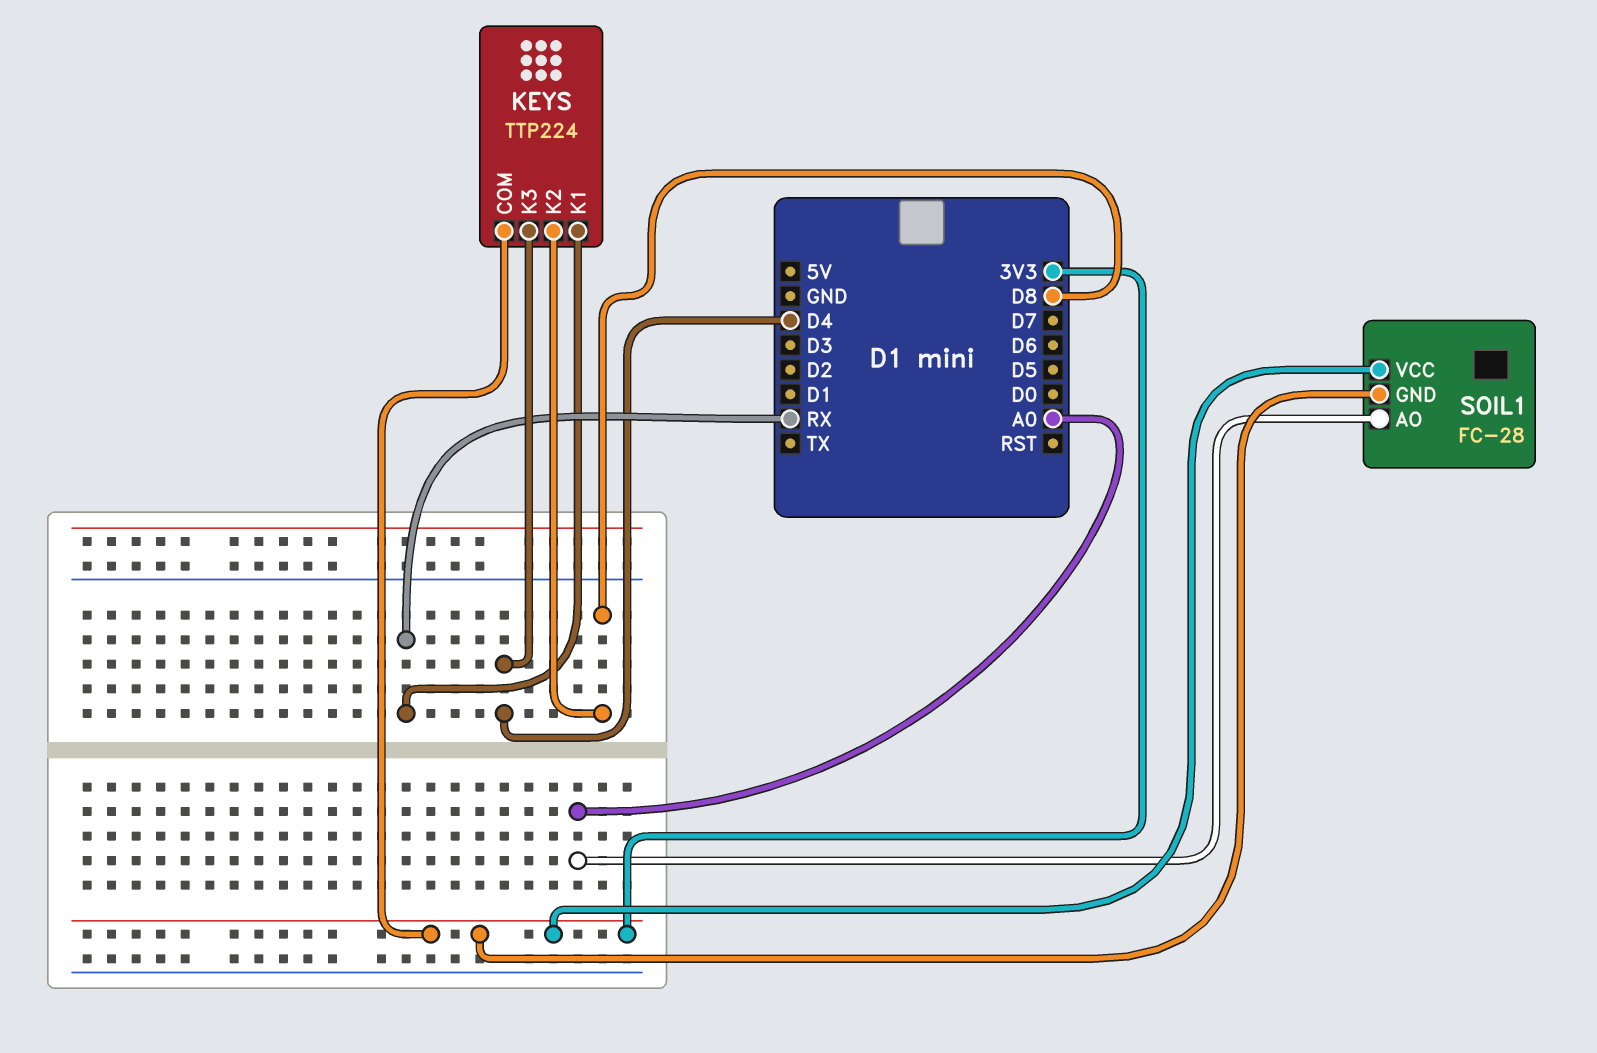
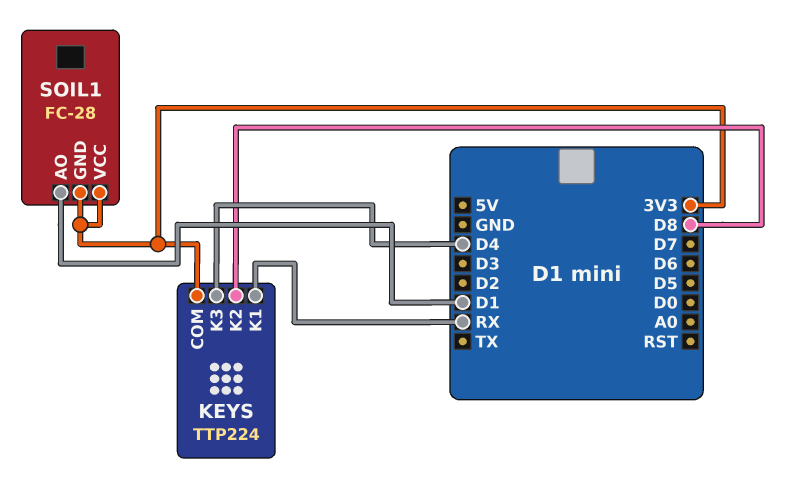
SOIL1 pin AO: A0 -> D1

